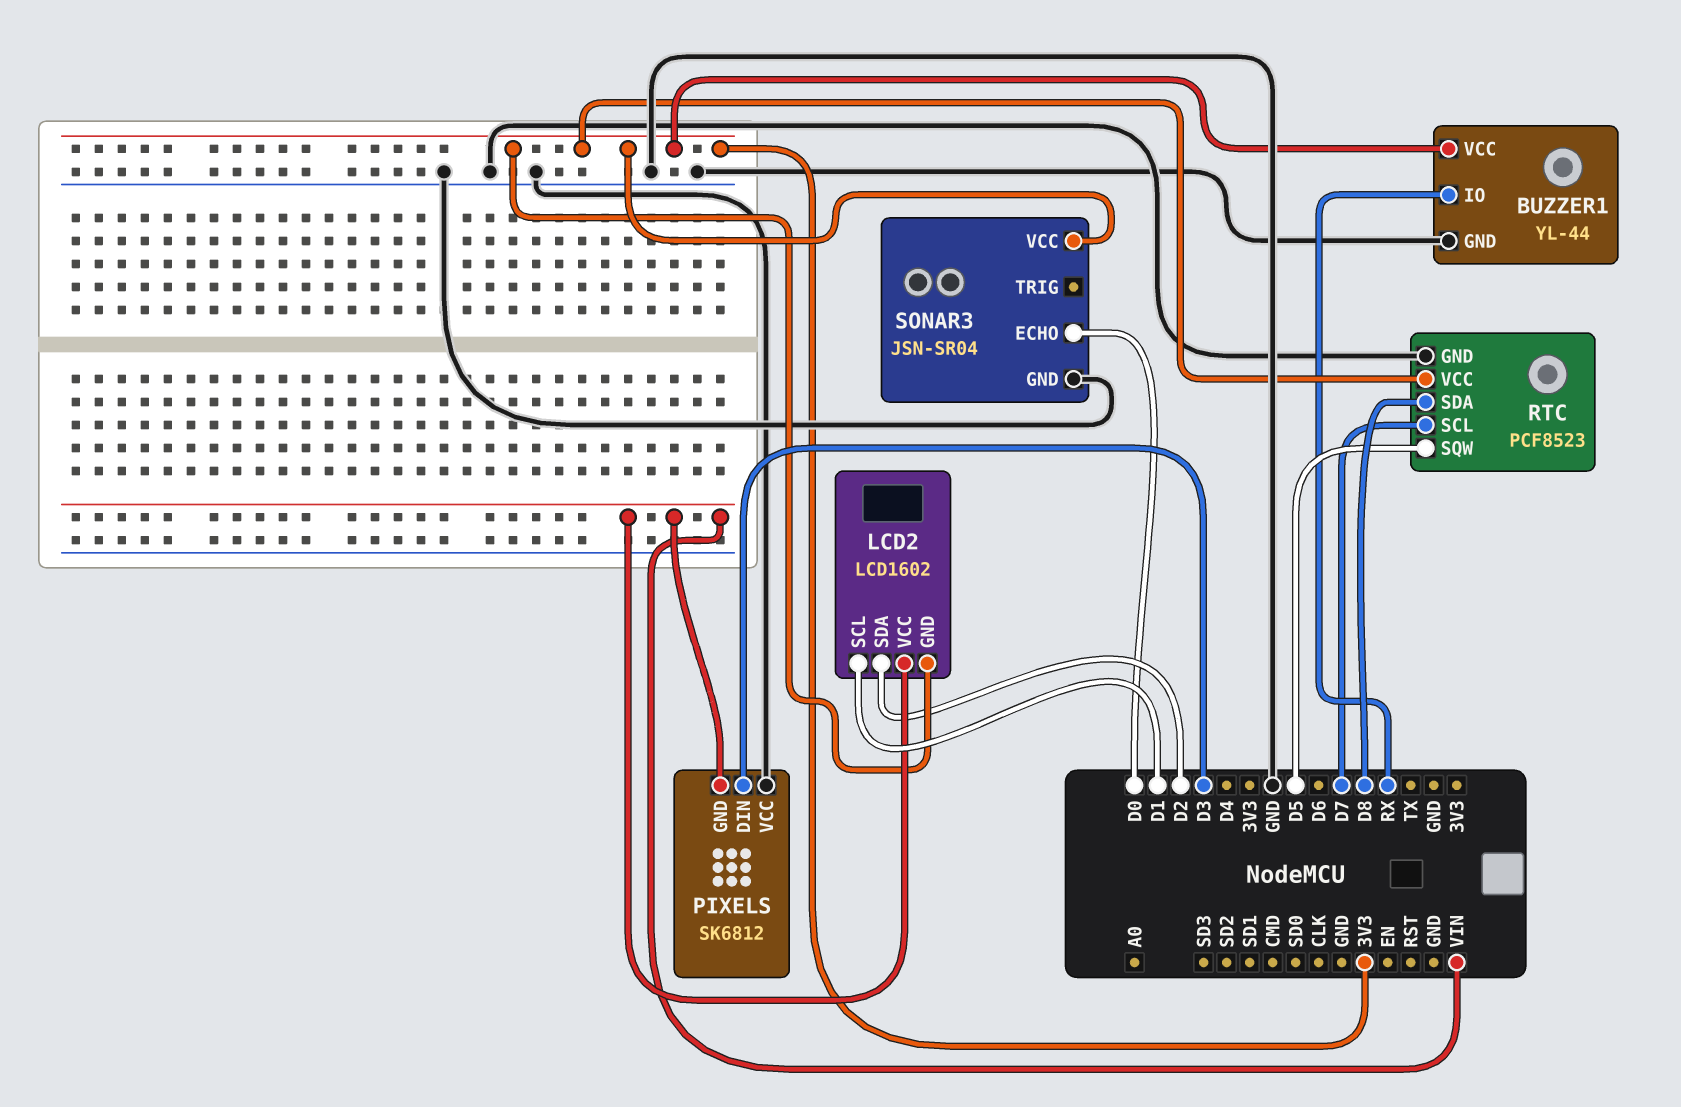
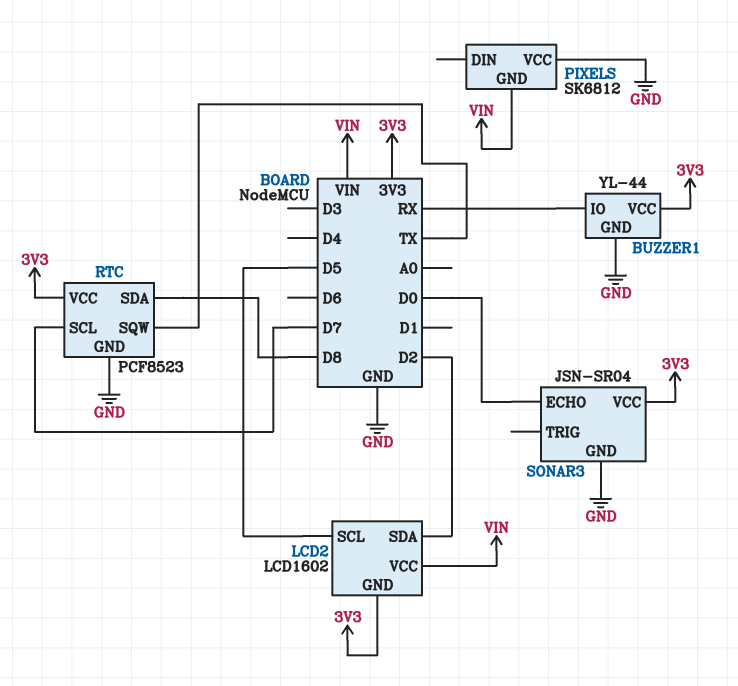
LCD2 pin SCL: D1 -> D5
PIXELS pin DIN: D3 -> none
RTC pin SQW: D5 -> TX

